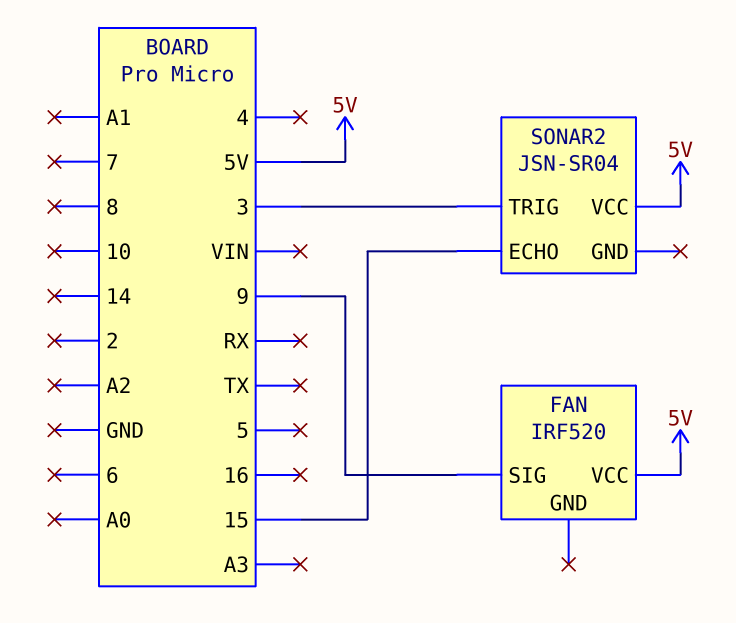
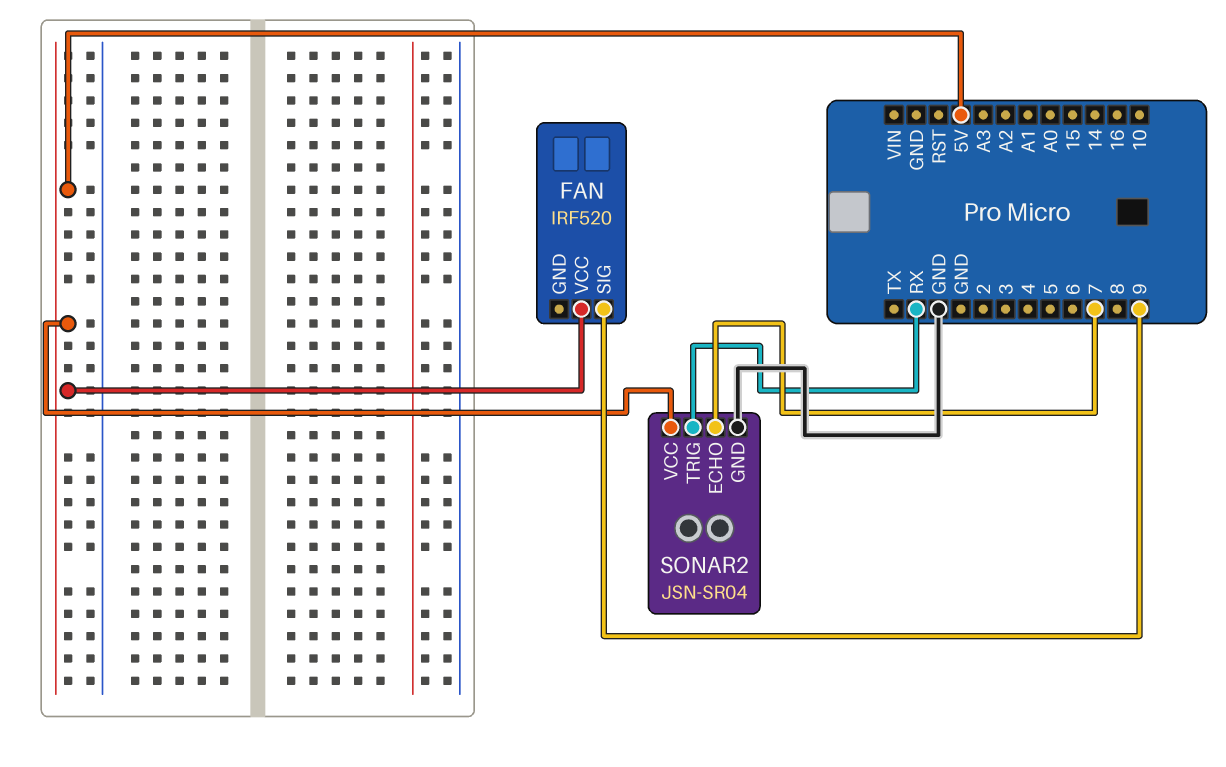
SONAR2 pin ECHO: 15 -> 7
SONAR2 pin GND: none -> GND
SONAR2 pin TRIG: 3 -> RX

